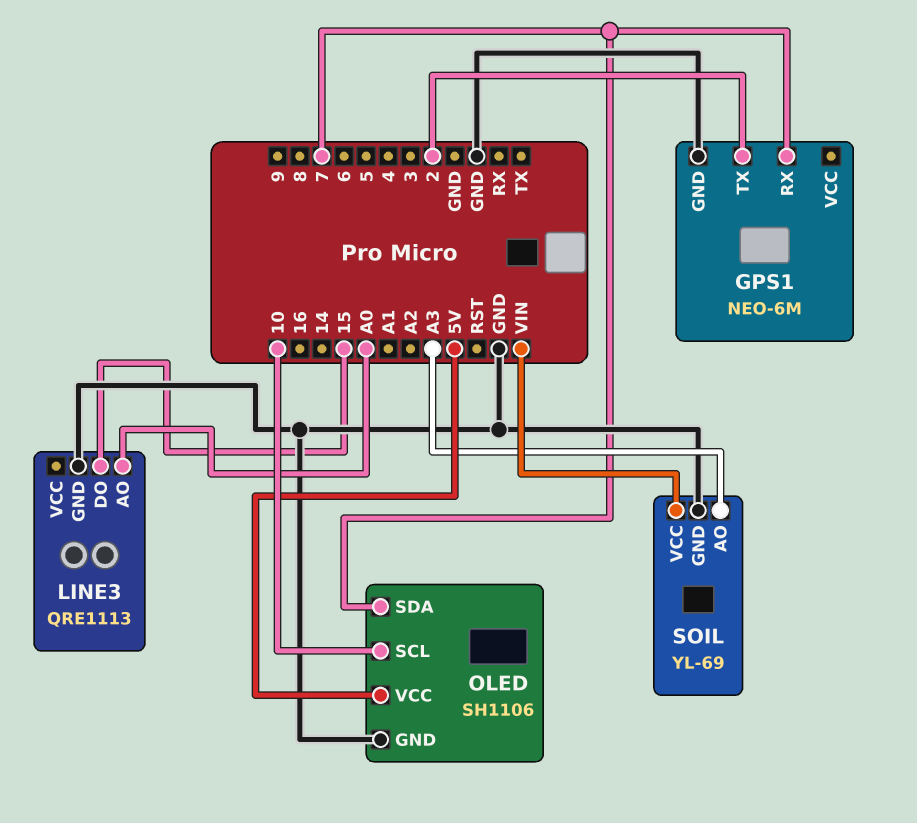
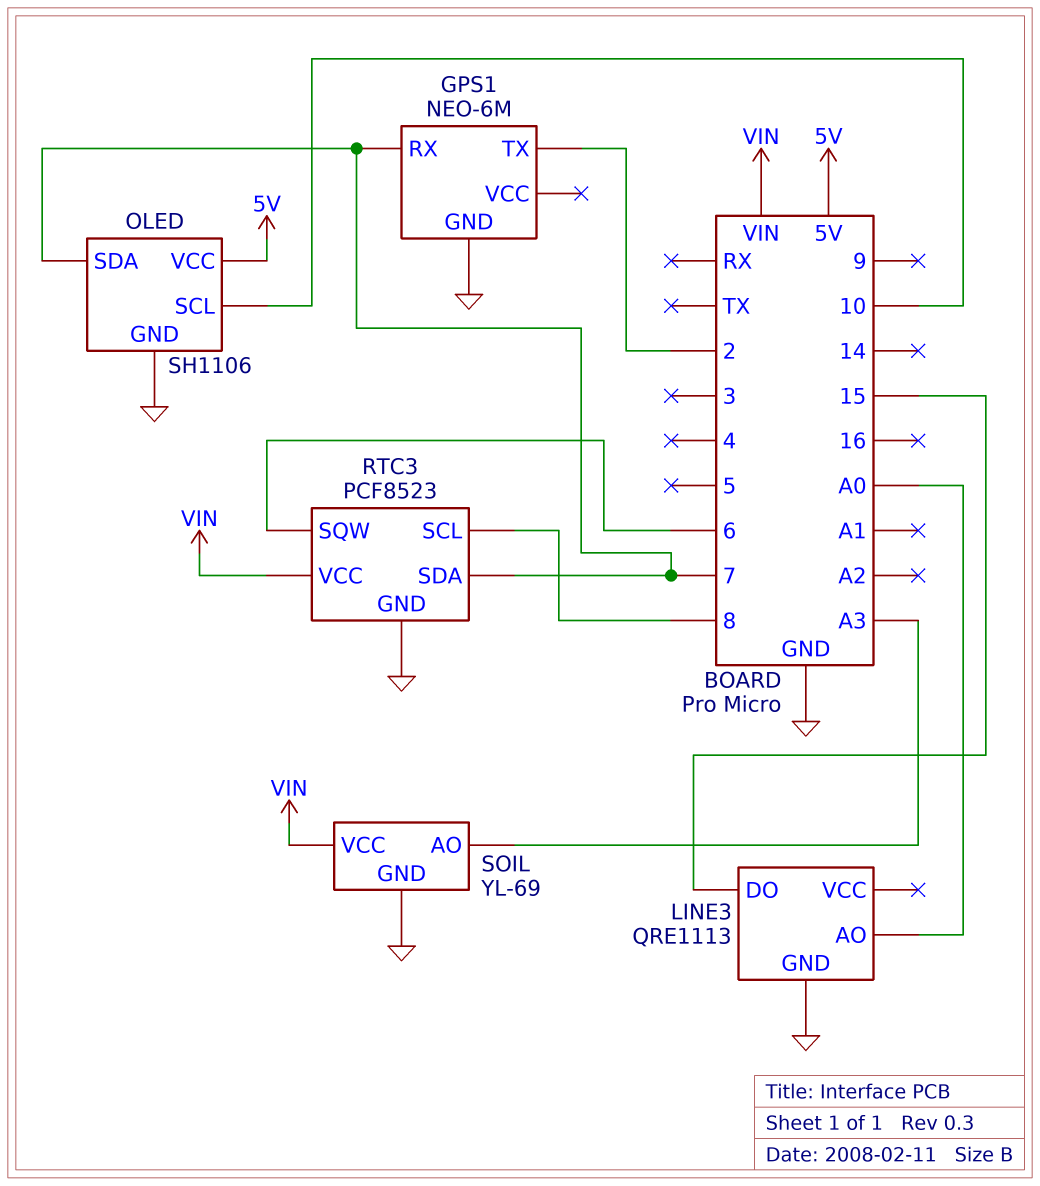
RTC3: none -> PCF8523
RTC3 pin GND: none -> GND
RTC3 pin SCL: none -> 8
RTC3 pin SDA: none -> 7
RTC3 pin SQW: none -> 6
RTC3 pin VCC: none -> VIN

